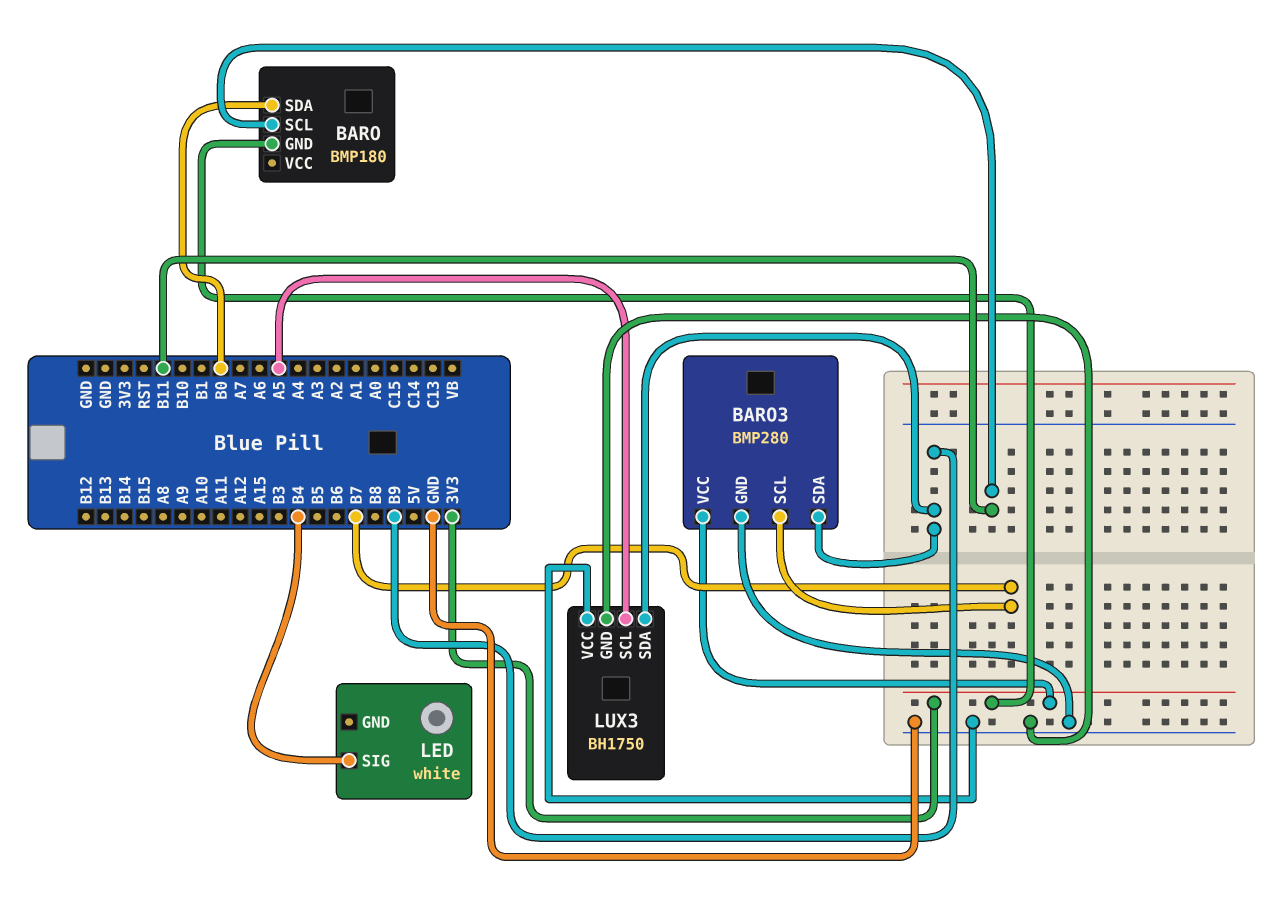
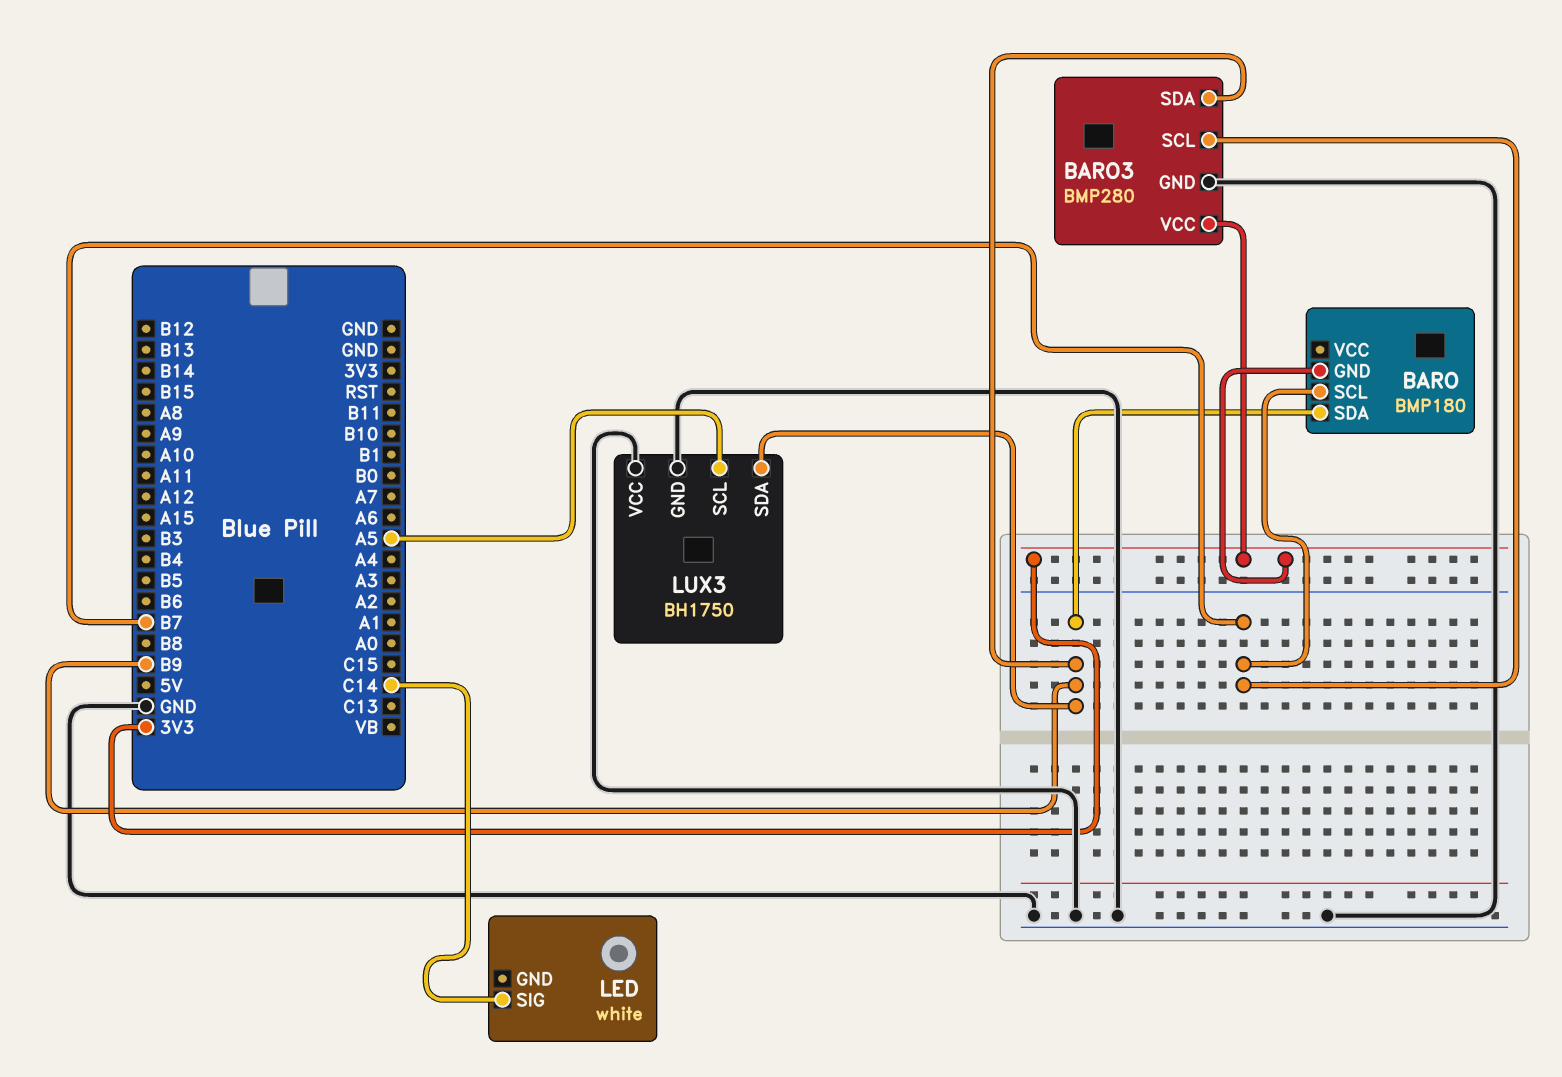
BARO pin SCL: B11 -> B7
BARO pin SDA: B0 -> B9
LED pin SIG: B4 -> C14

